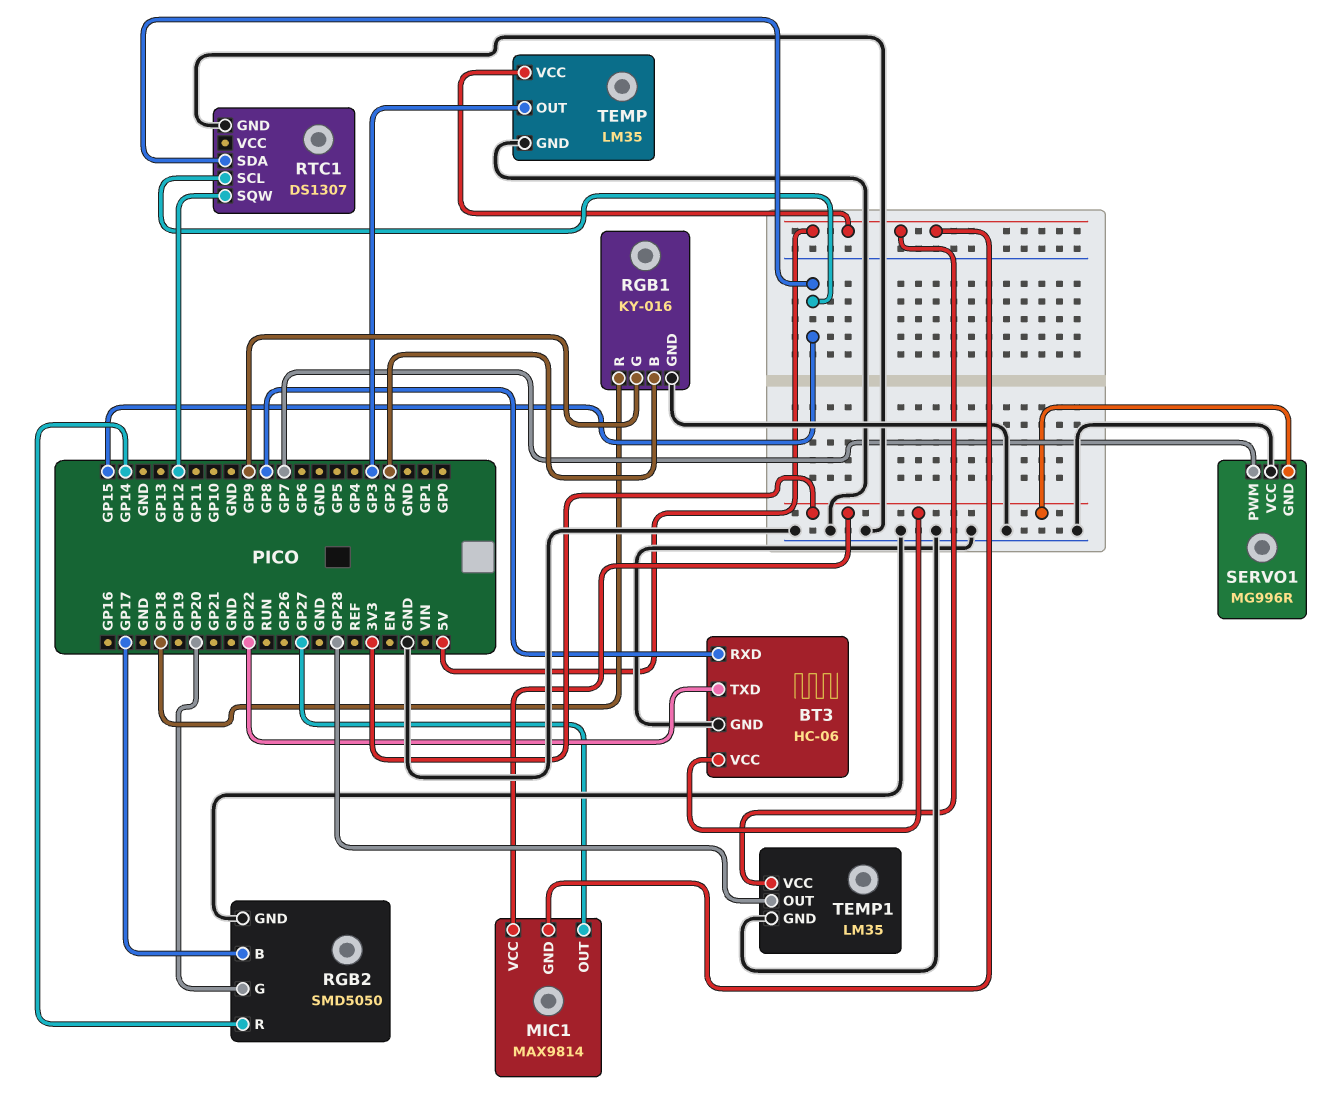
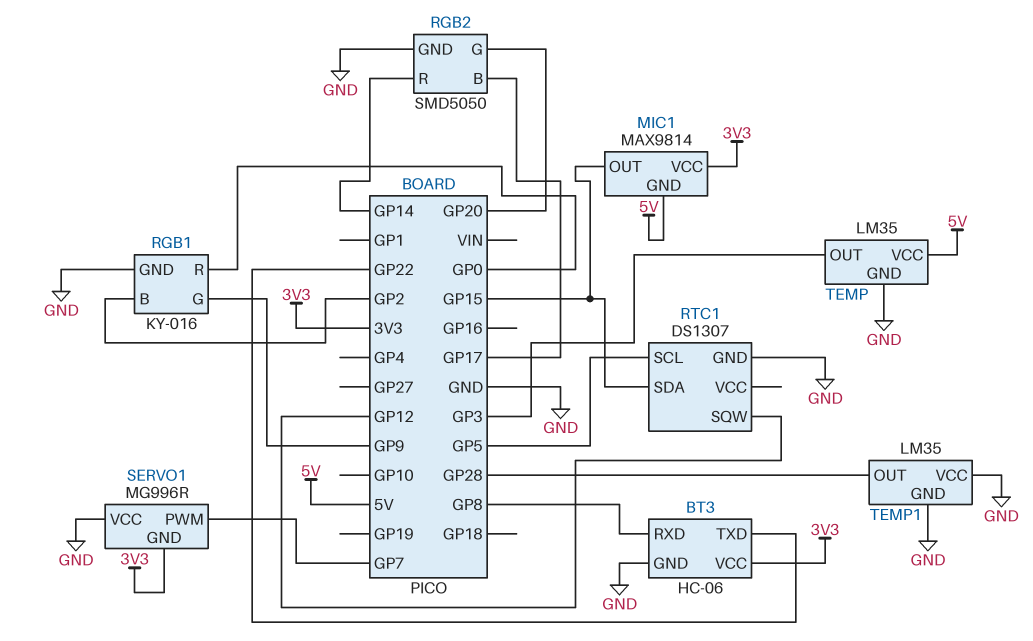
MIC1 pin OUT: GP27 -> GP15
RGB1 pin R: GP18 -> GP0
RTC1 pin SCL: GP15 -> GP5
TEMP1 pin VCC: 5V -> GND

